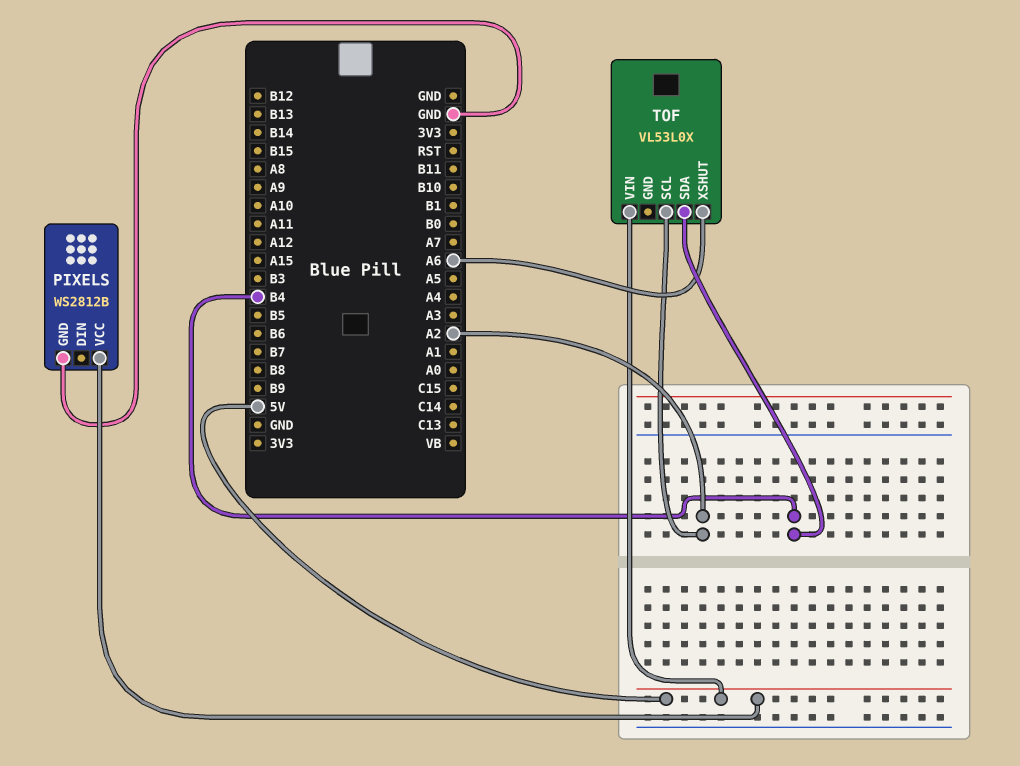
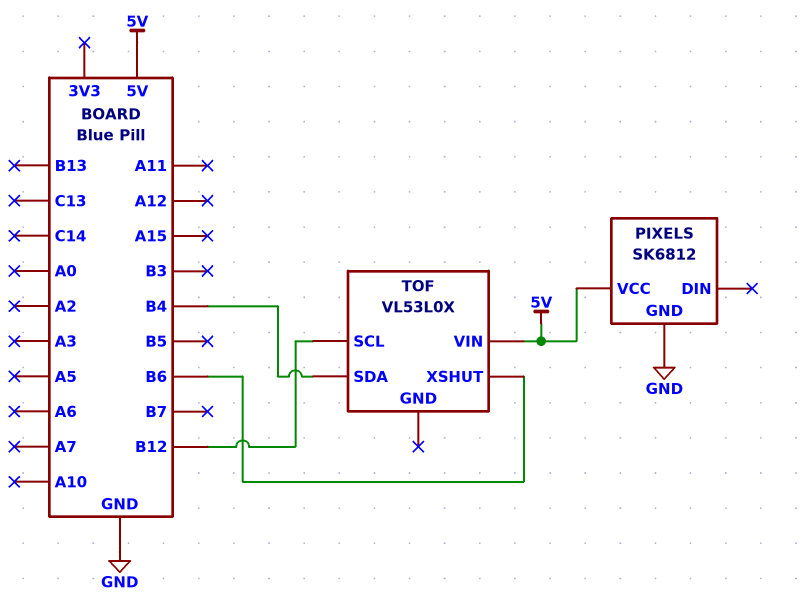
PIXELS: WS2812B -> SK6812
TOF pin SCL: A2 -> B12
TOF pin XSHUT: A6 -> B6

